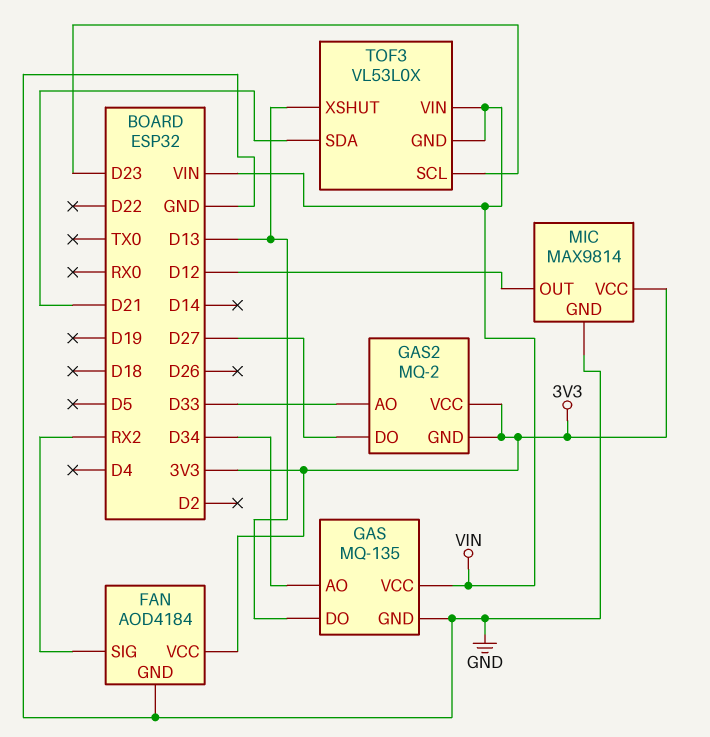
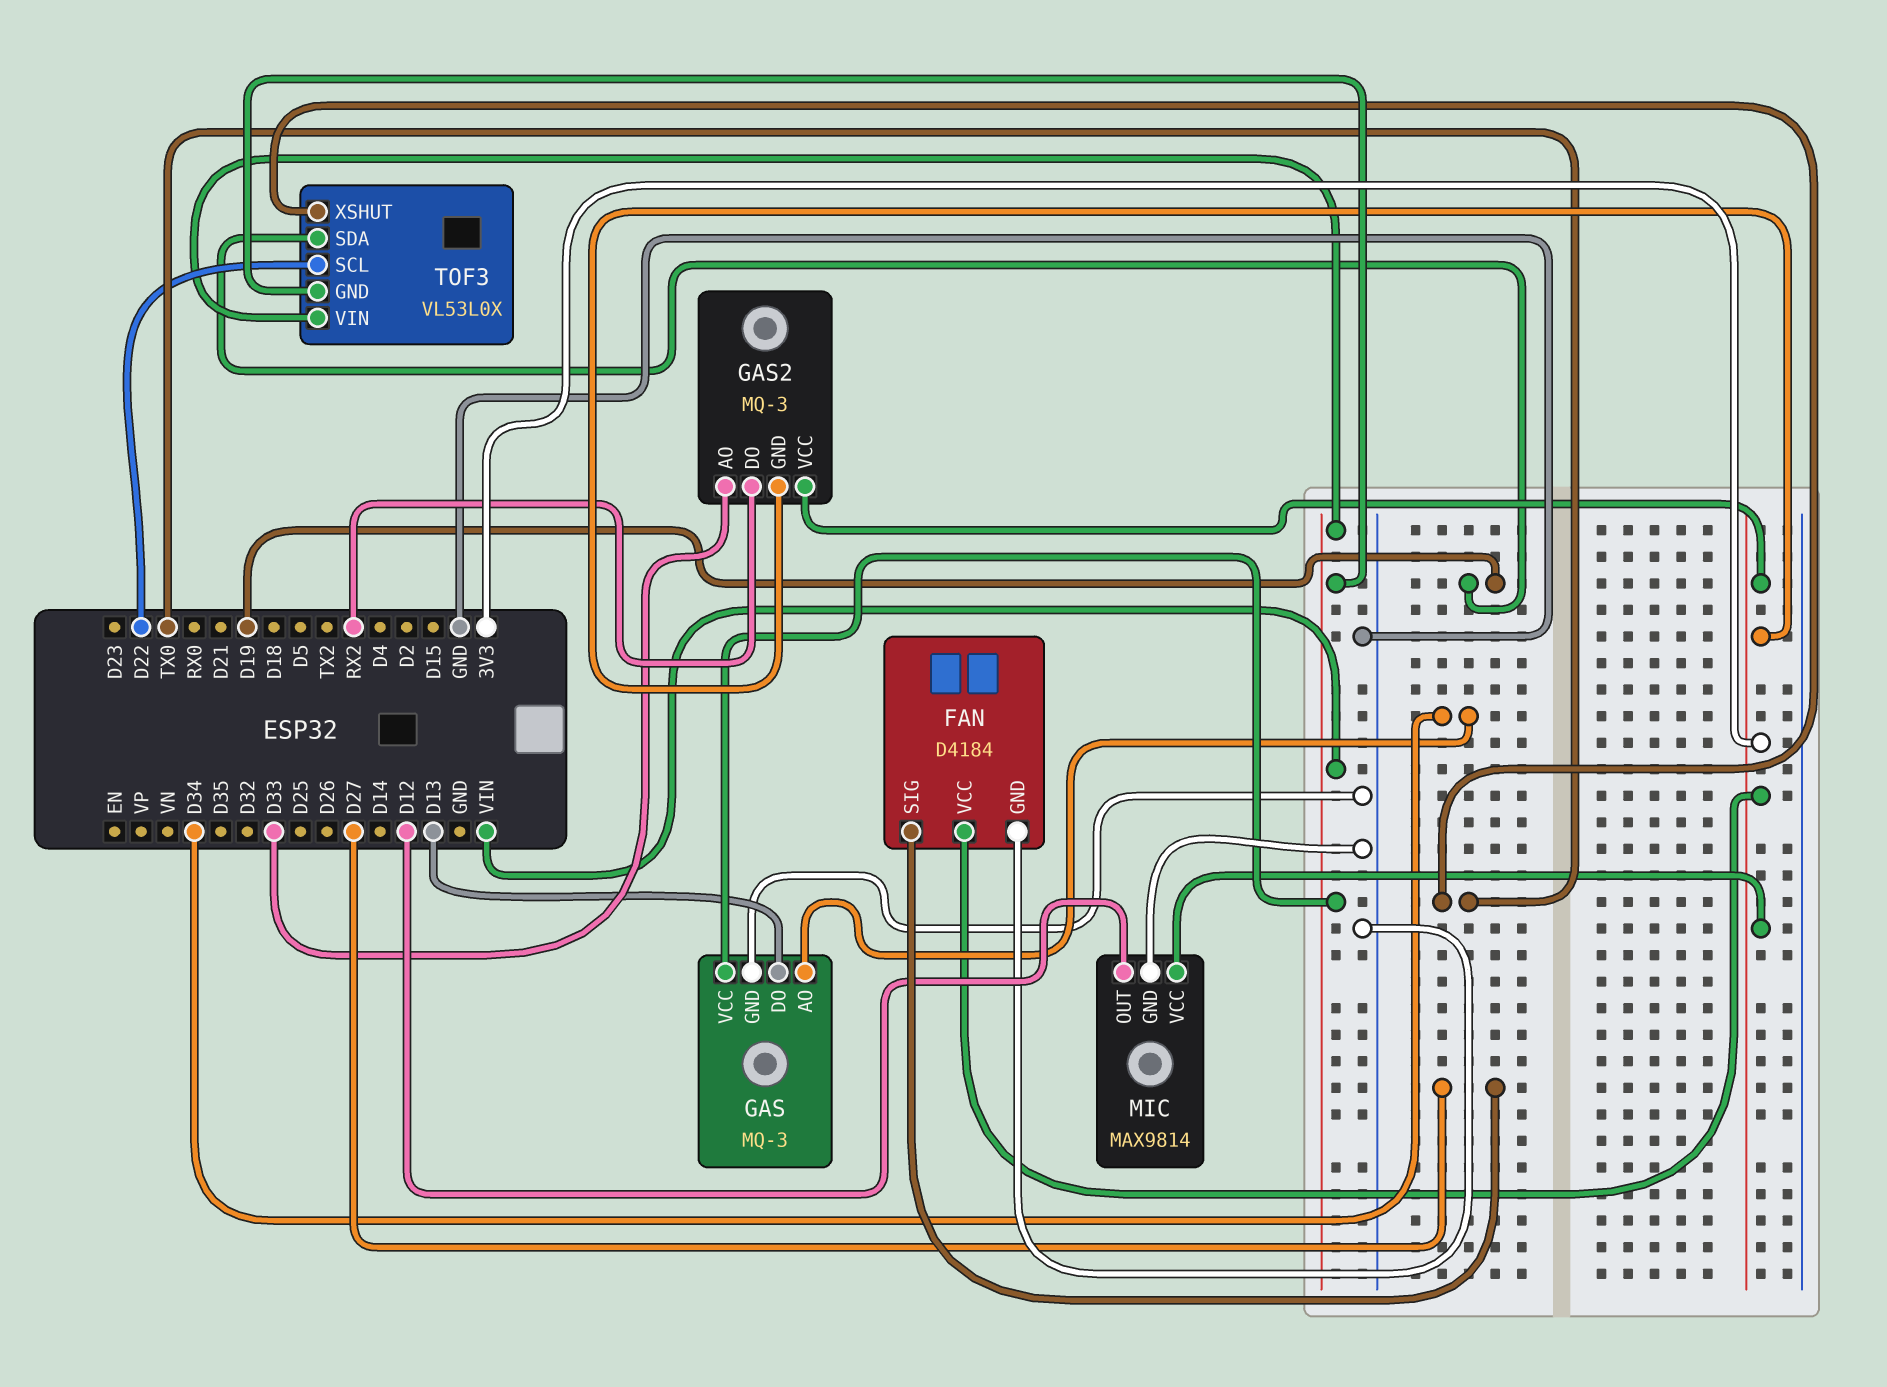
FAN: AOD4184 -> D4184
FAN pin SIG: RX2 -> D27
GAS: MQ-135 -> MQ-3
GAS2: MQ-2 -> MQ-3
GAS2 pin DO: D27 -> RX2
TOF3 pin SCL: D23 -> D22
TOF3 pin SDA: D21 -> D19
TOF3 pin XSHUT: D13 -> TX0

